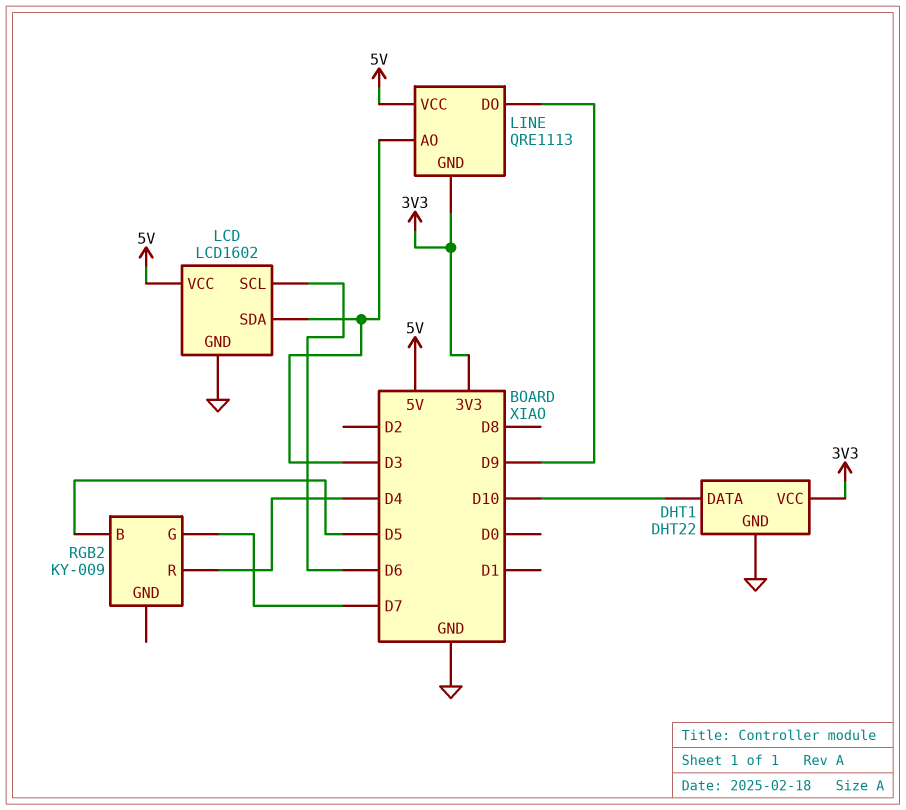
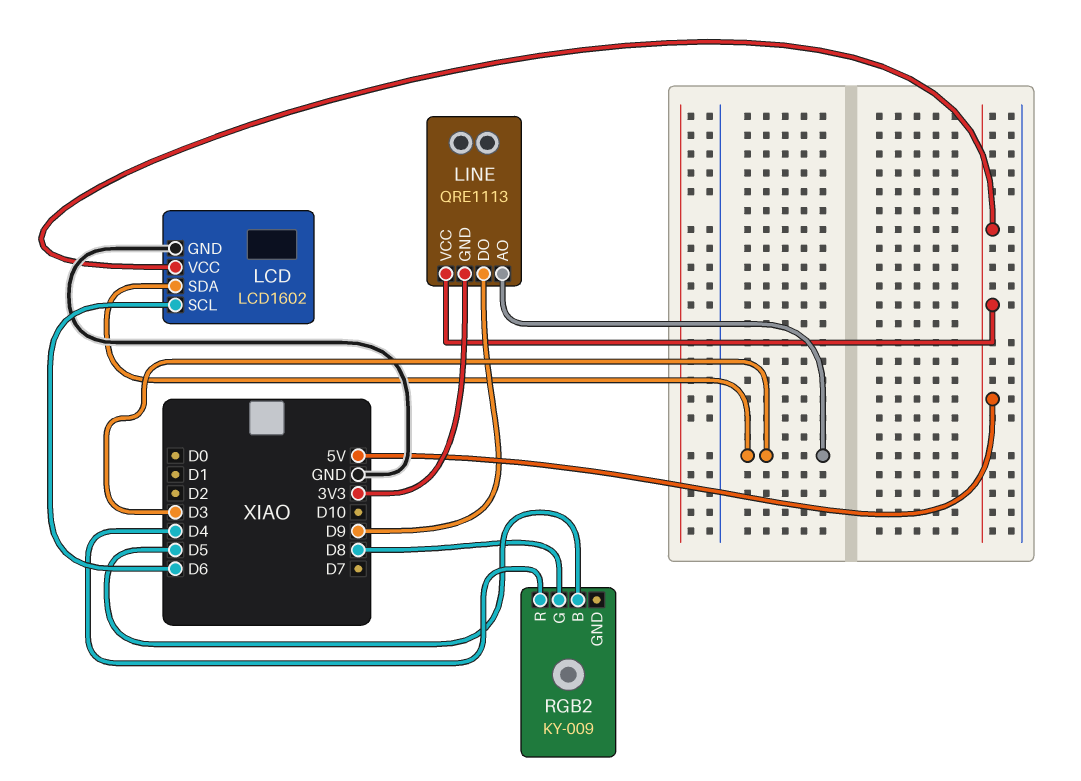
DHT1: DHT22 -> none
DHT1 pin DATA: D10 -> none
DHT1 pin GND: GND -> none
DHT1 pin VCC: 3V3 -> none
RGB2 pin G: D7 -> D8

